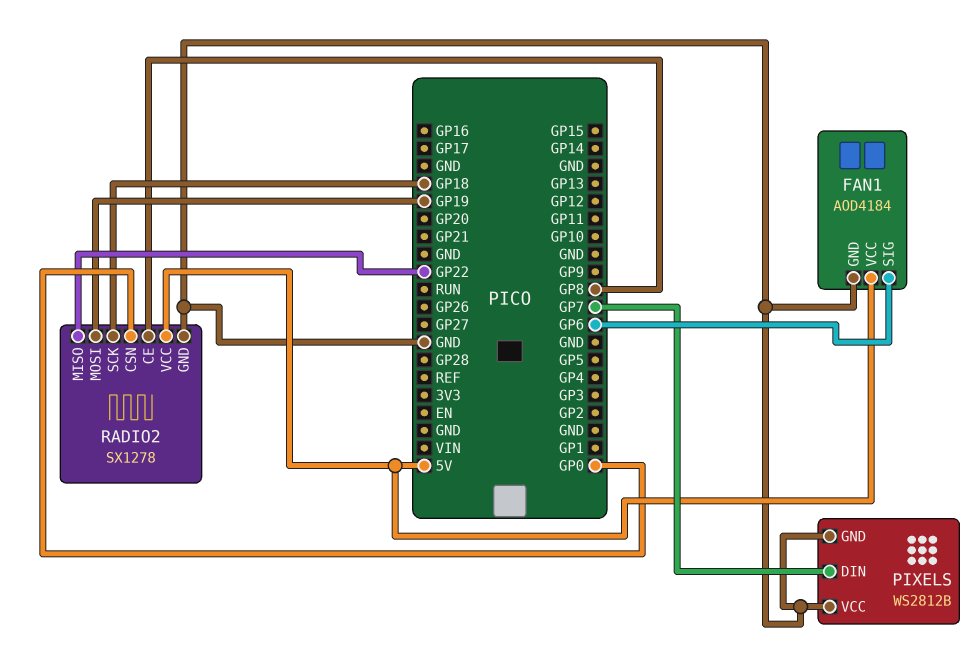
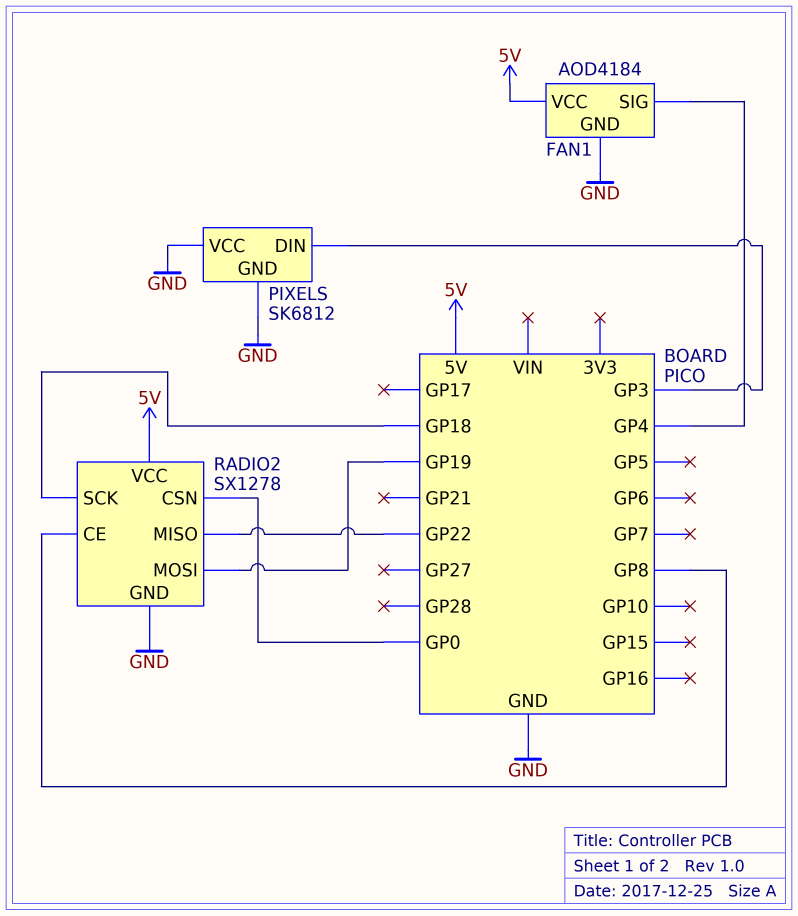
FAN1 pin SIG: GP6 -> GP4
PIXELS: WS2812B -> SK6812
PIXELS pin DIN: GP7 -> GP3

